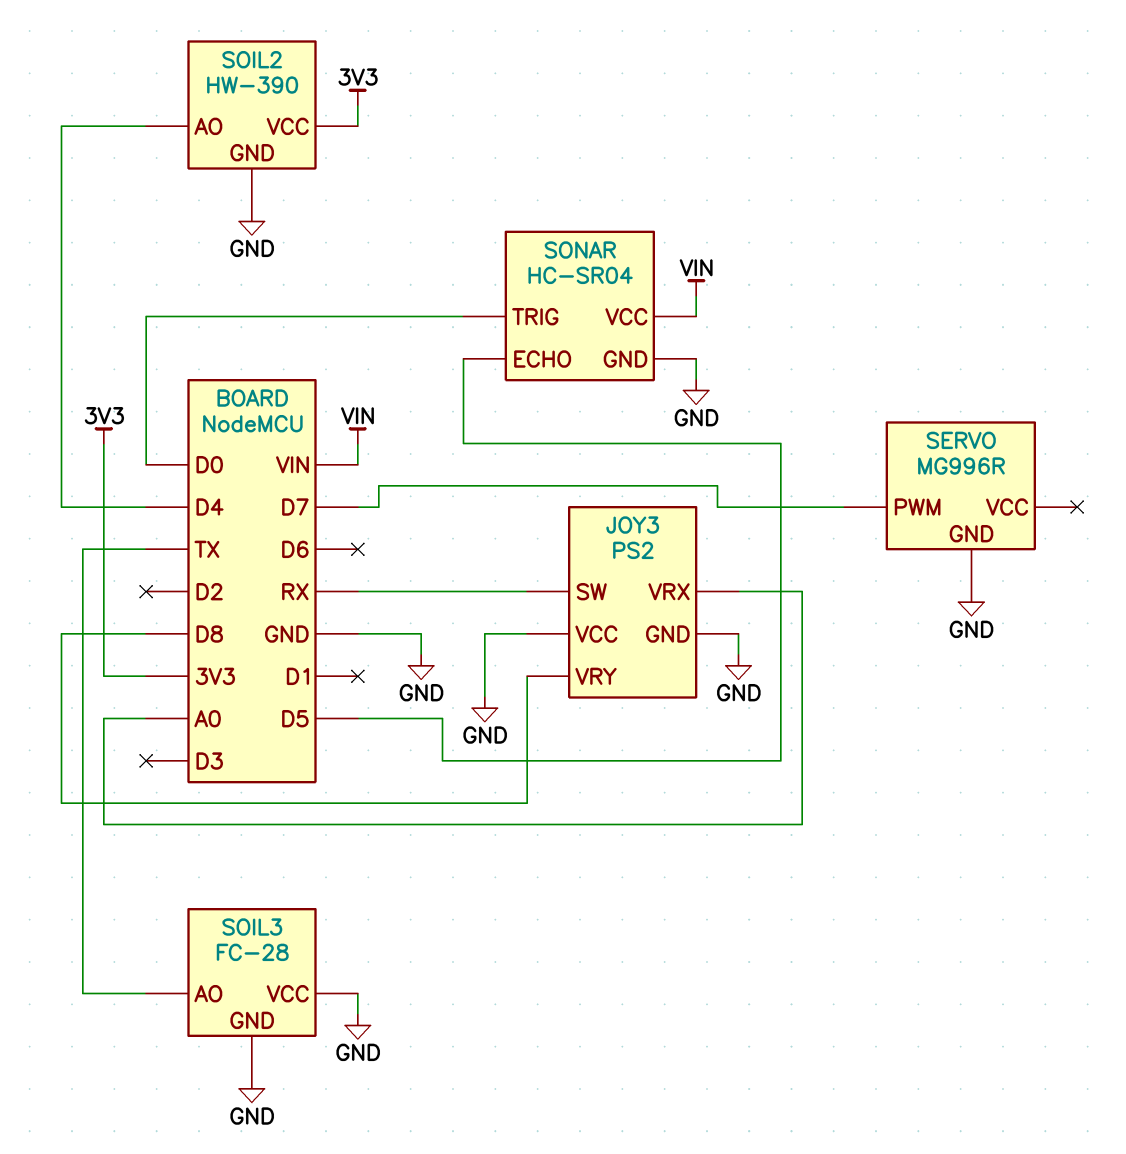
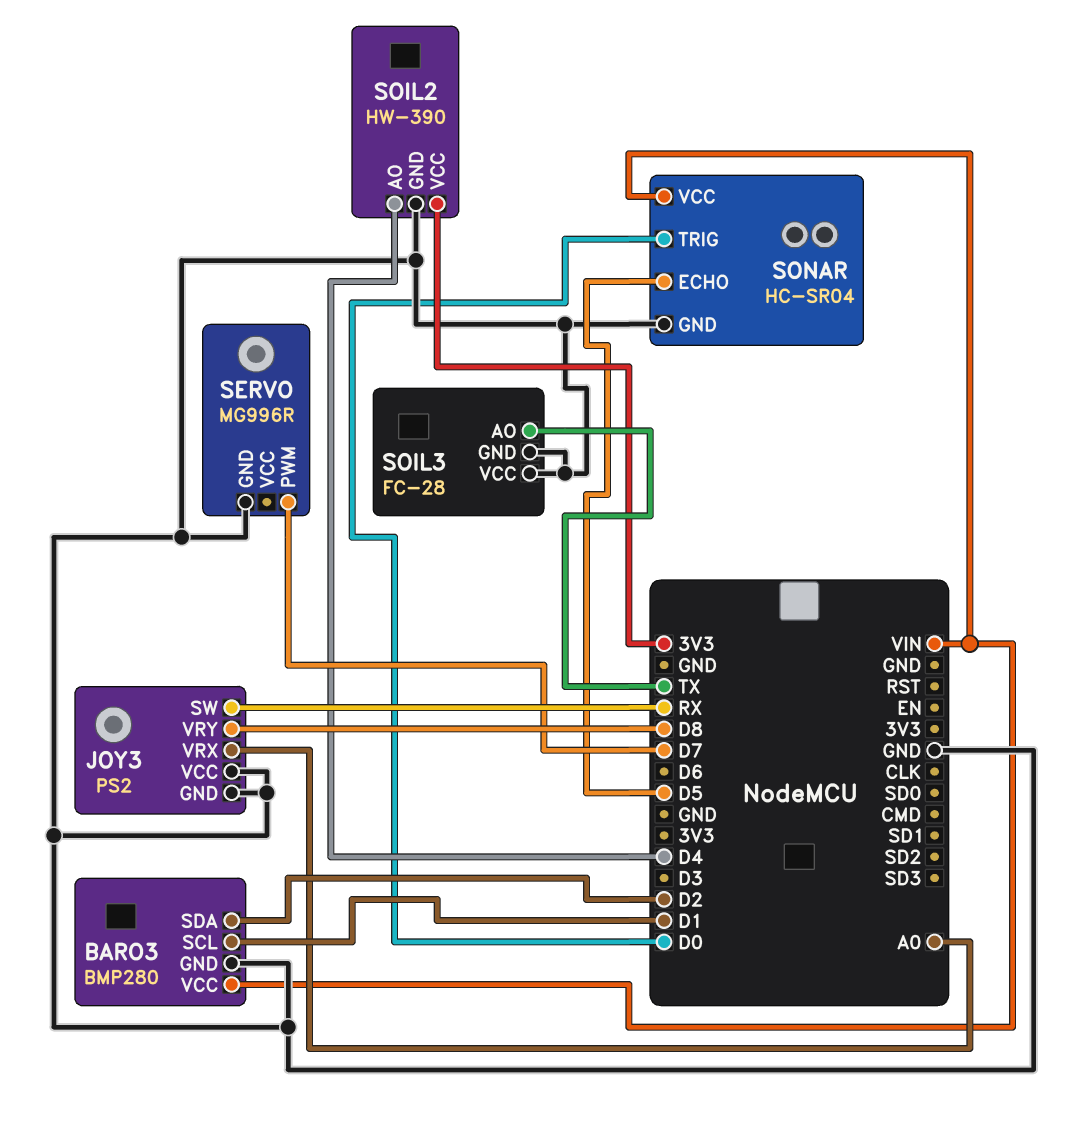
BARO3: none -> BMP280
BARO3 pin GND: none -> GND
BARO3 pin SCL: none -> D1
BARO3 pin SDA: none -> D2
BARO3 pin VCC: none -> VIN

